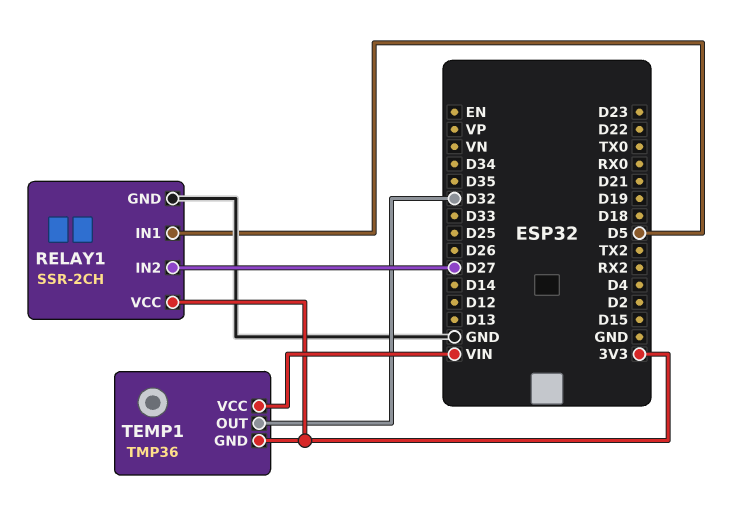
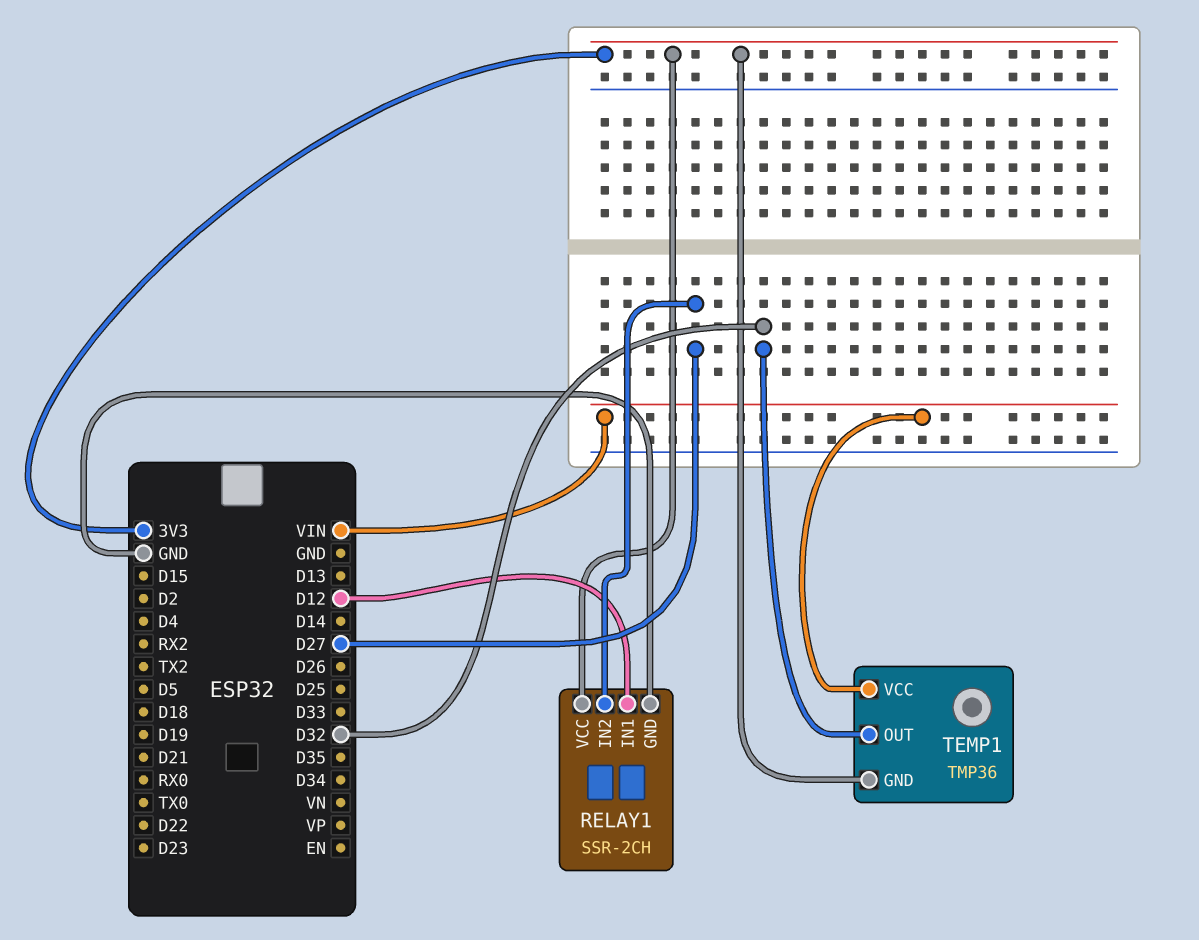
RELAY1 pin IN1: D5 -> D12

